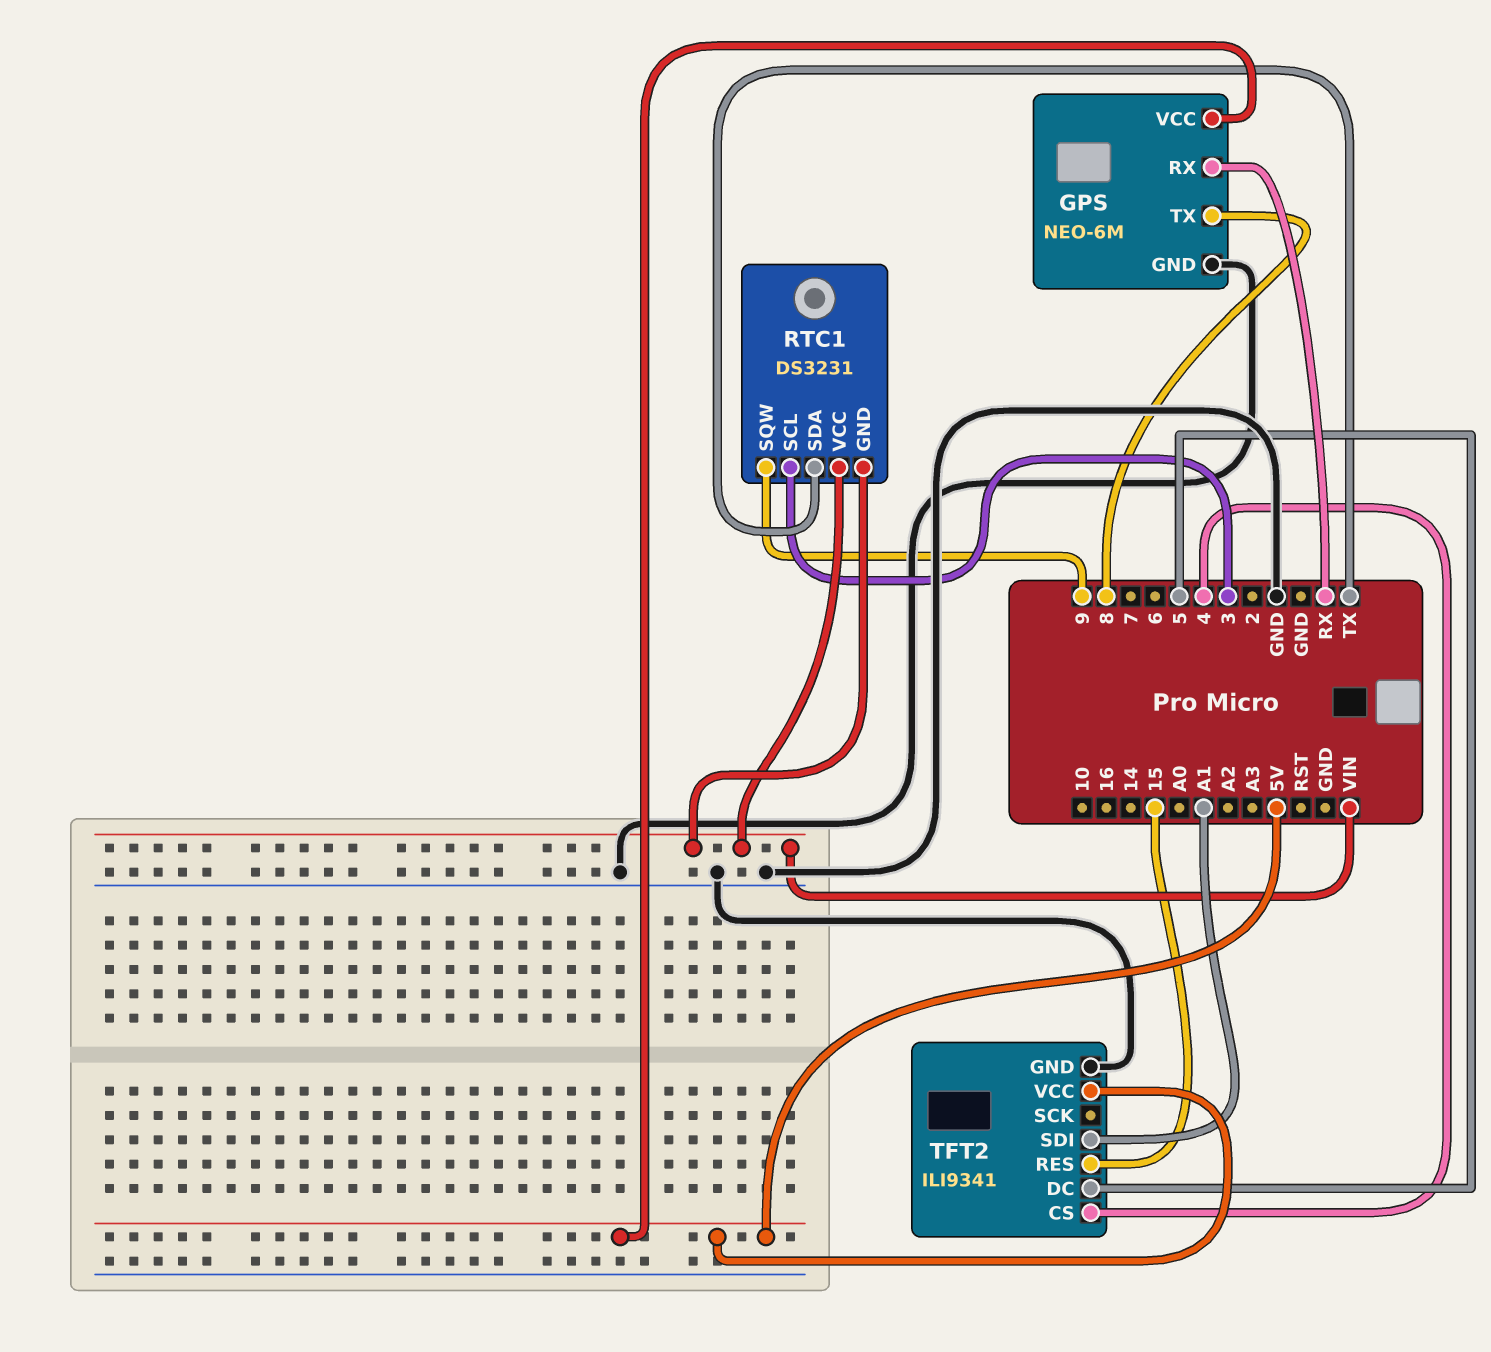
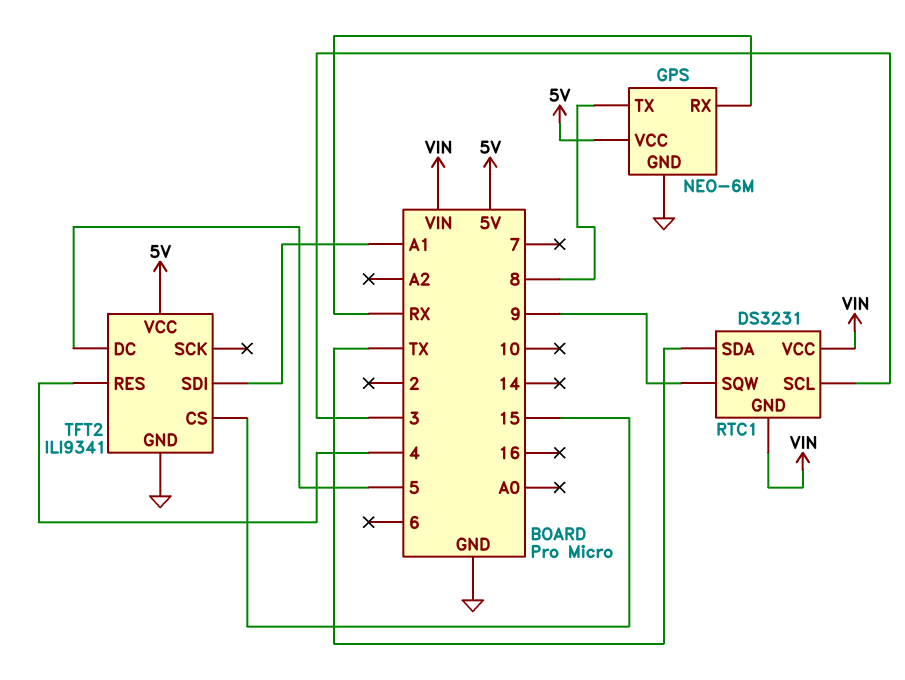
TFT2 pin CS: 4 -> 15
TFT2 pin RES: 15 -> 4

